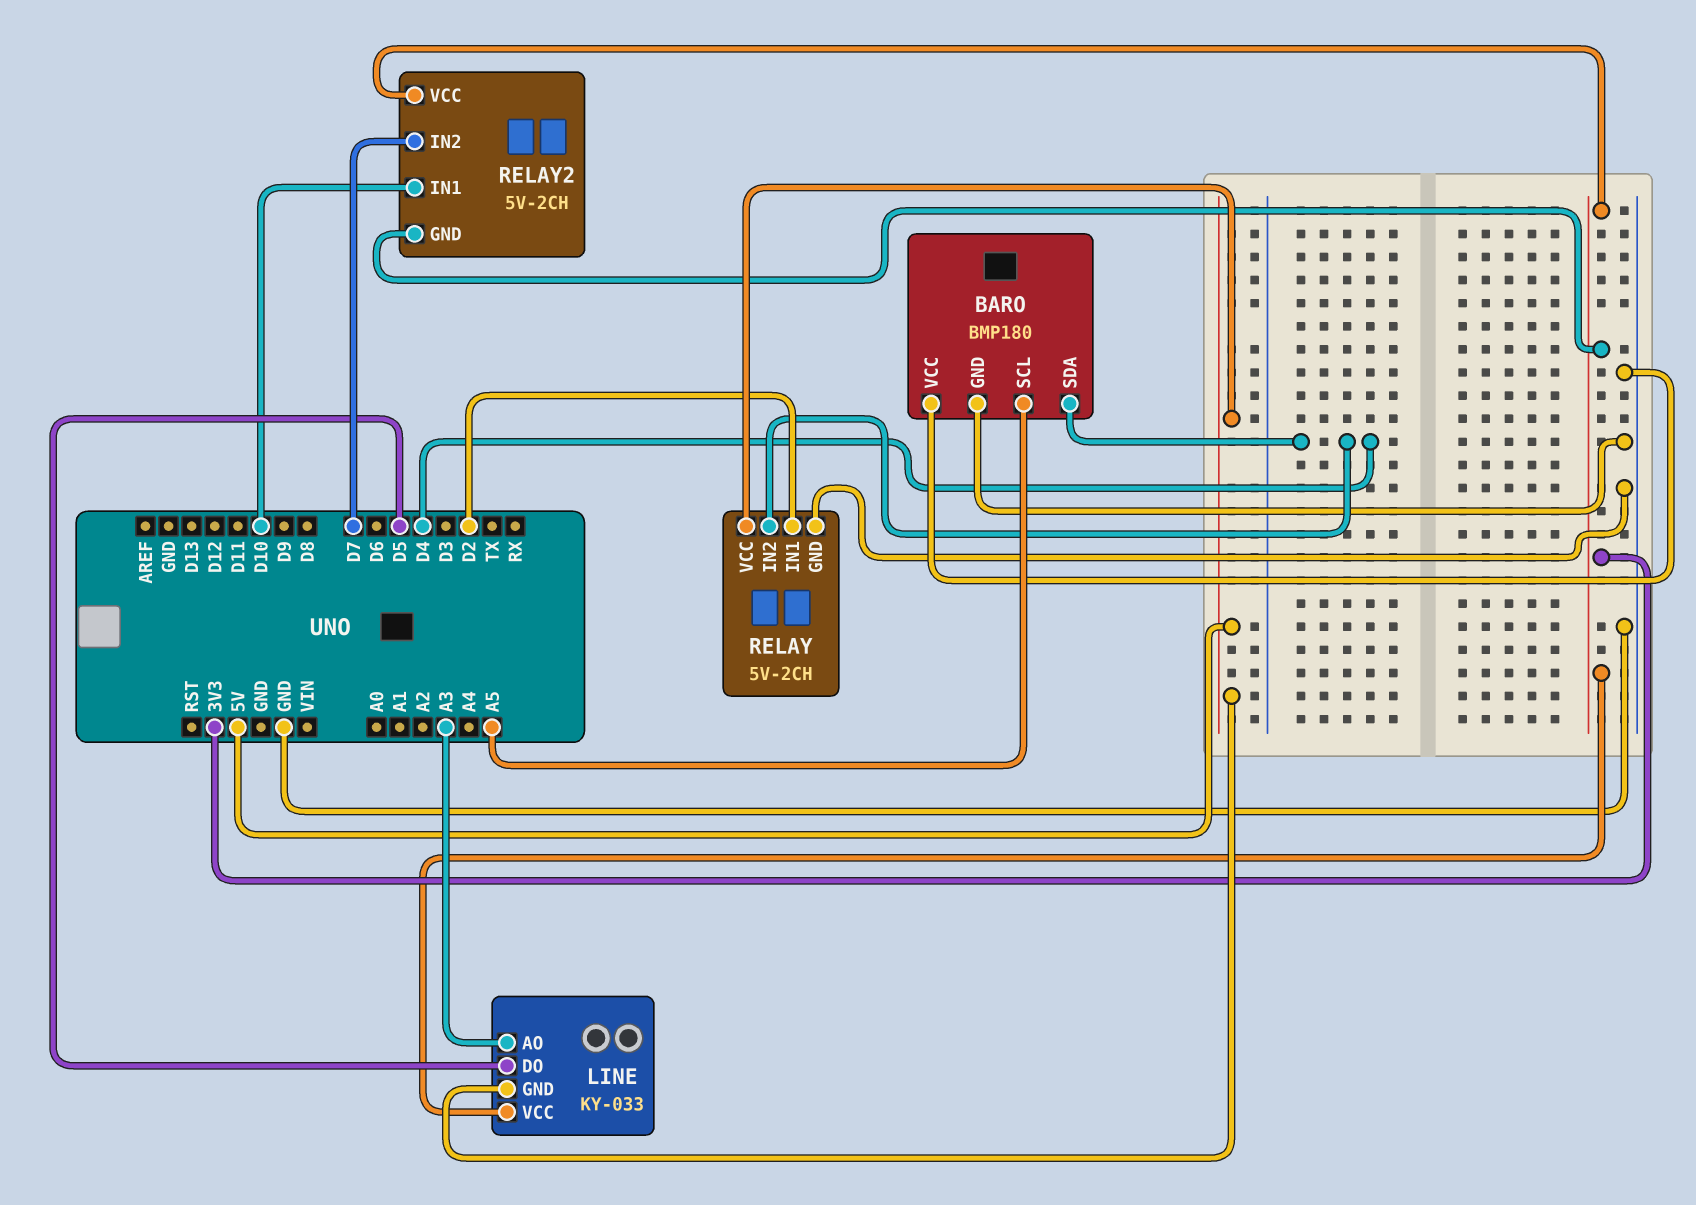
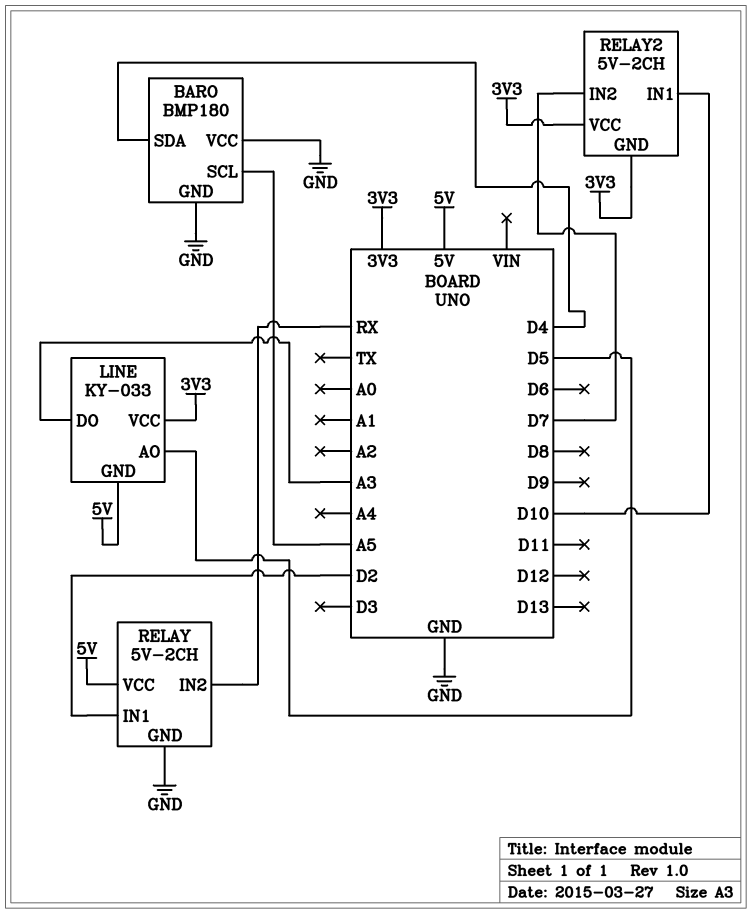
LINE pin AO: A3 -> D5
LINE pin DO: D5 -> A3
RELAY pin IN2: D4 -> RX

